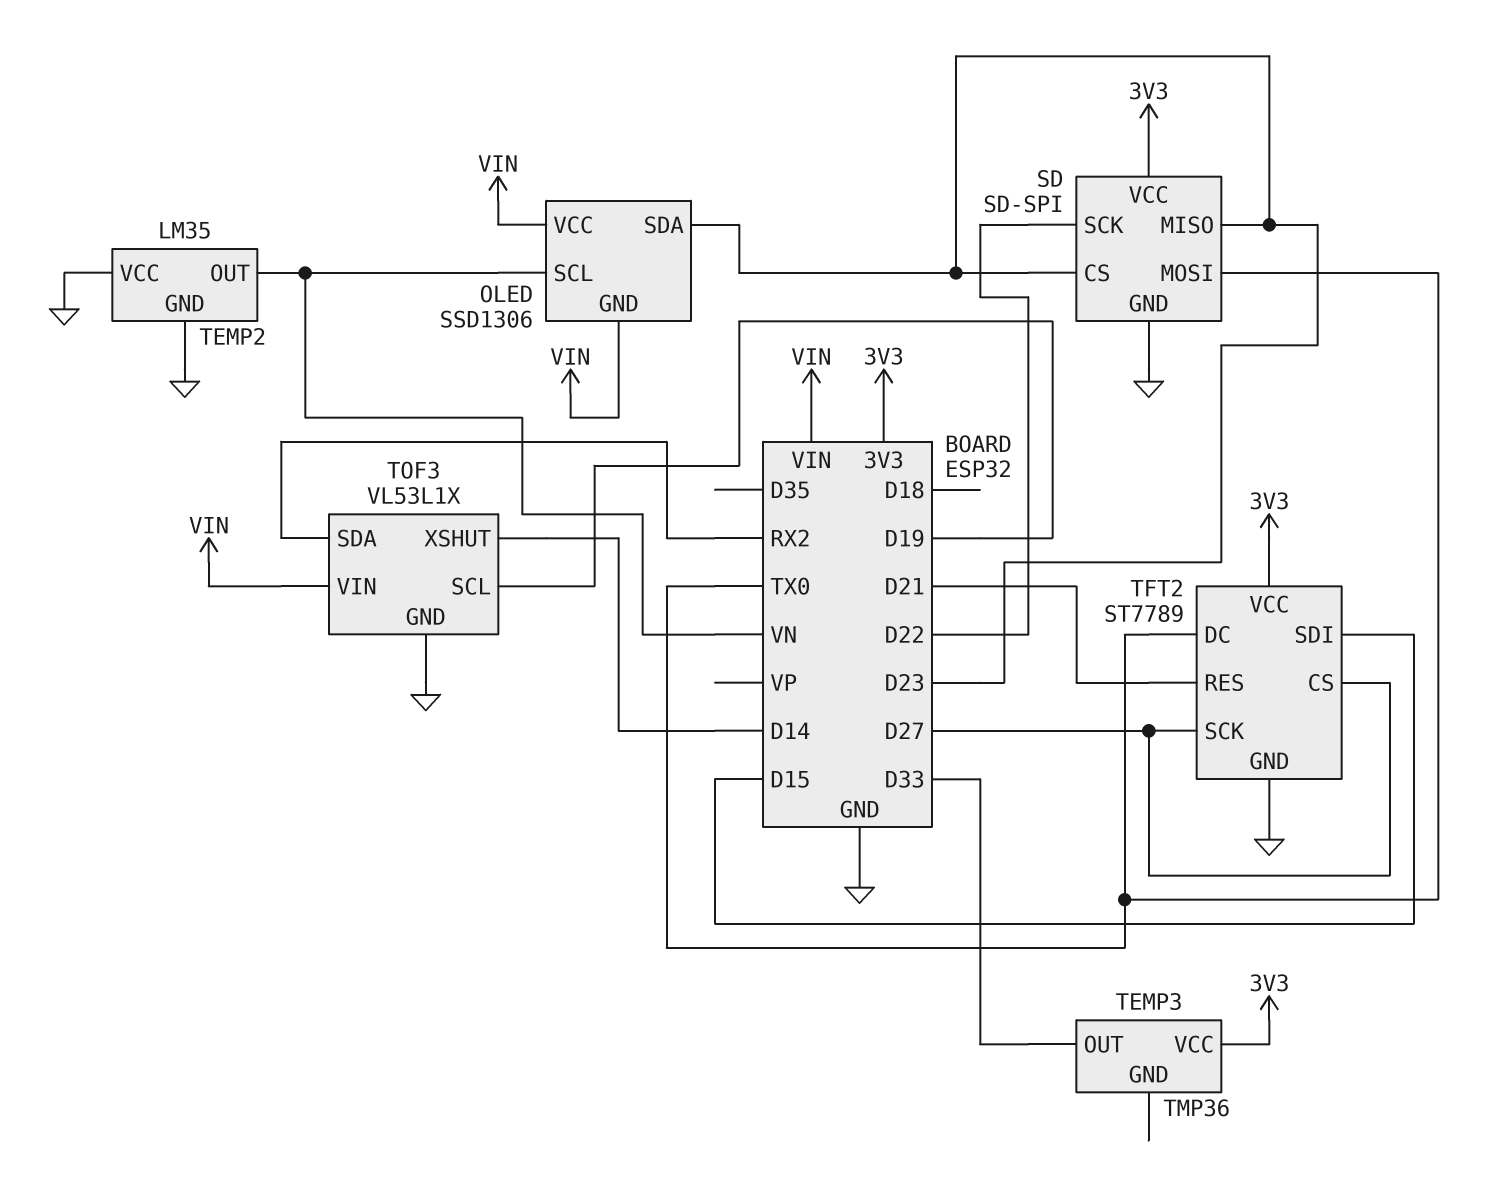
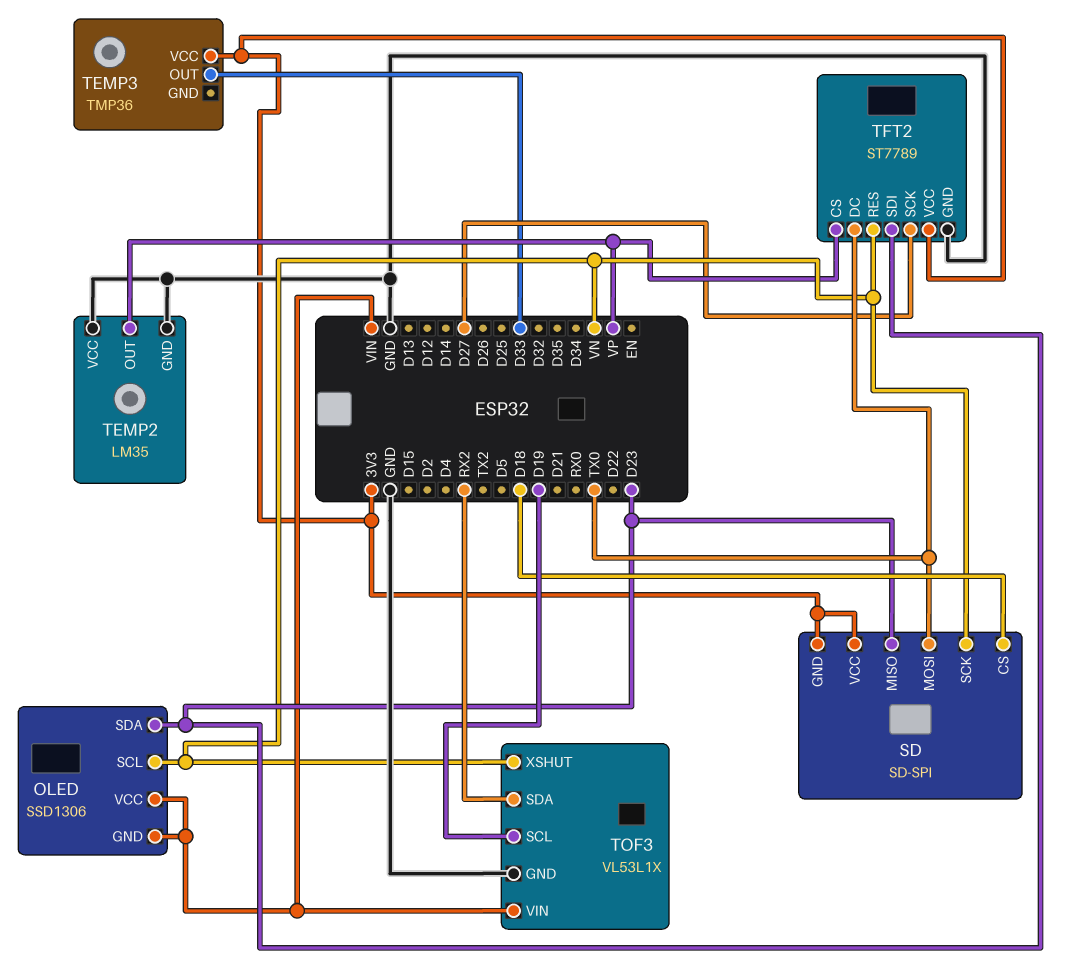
SD pin CS: D23 -> D18
SD pin GND: GND -> 3V3
SD pin SCK: D22 -> VN
TEMP2 pin OUT: VN -> VP
TFT2 pin CS: D27 -> VP
TFT2 pin RES: D21 -> VN
TFT2 pin SDI: D15 -> D23
TOF3 pin XSHUT: D14 -> VN

